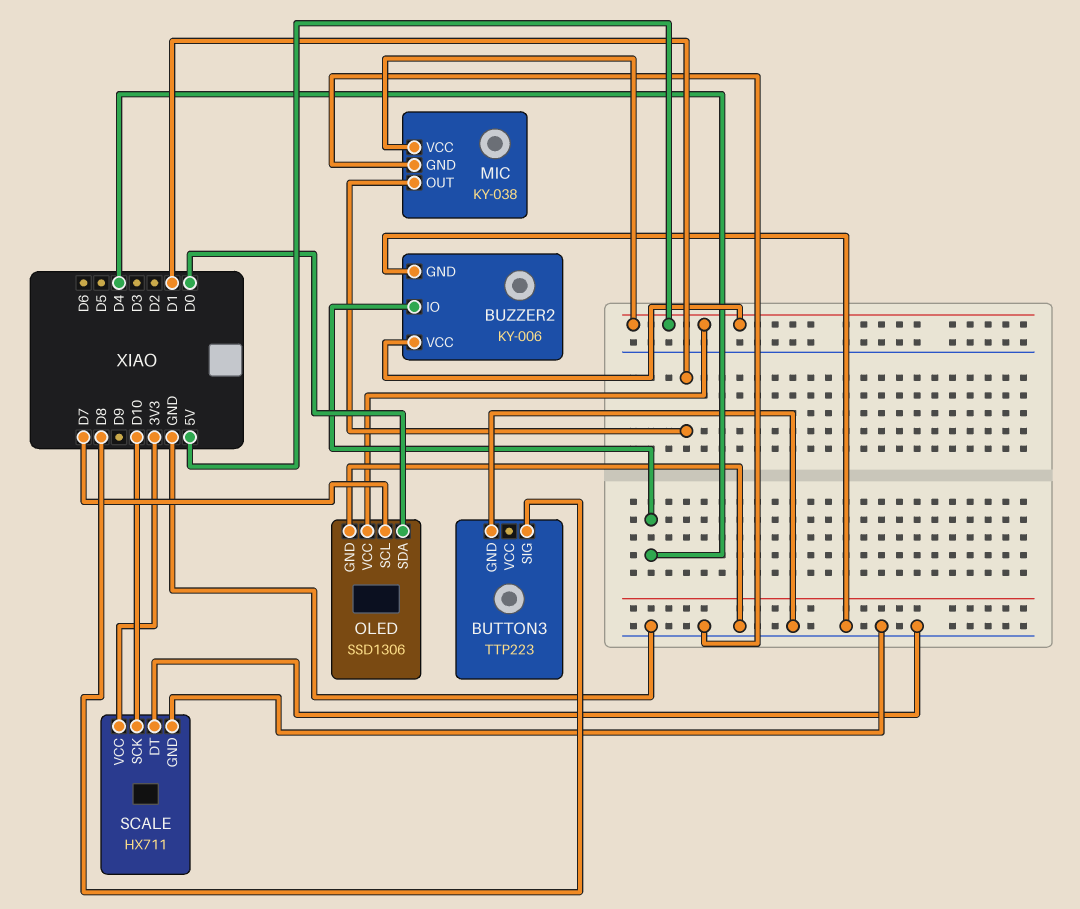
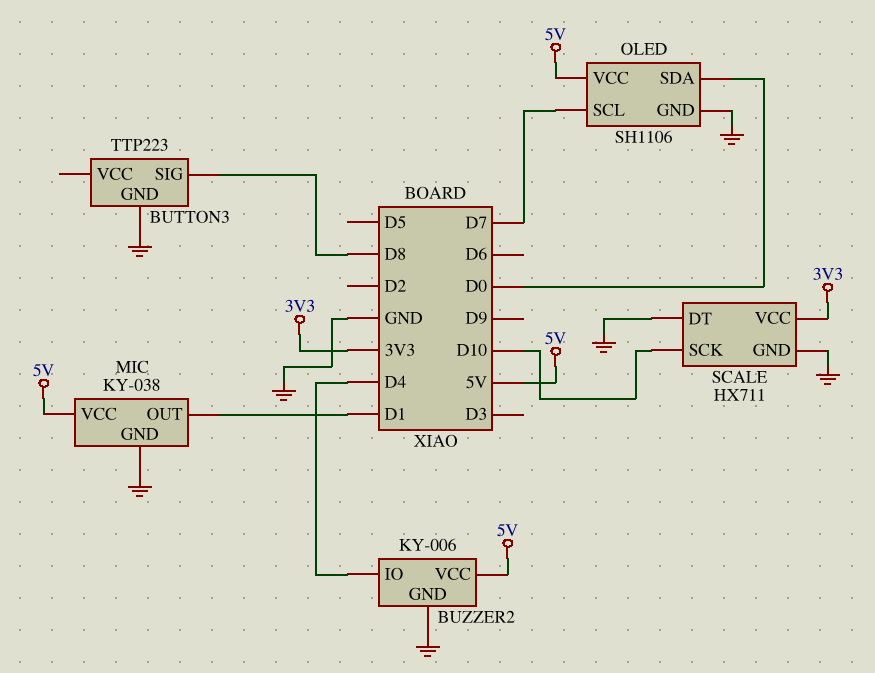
OLED: SSD1306 -> SH1106

